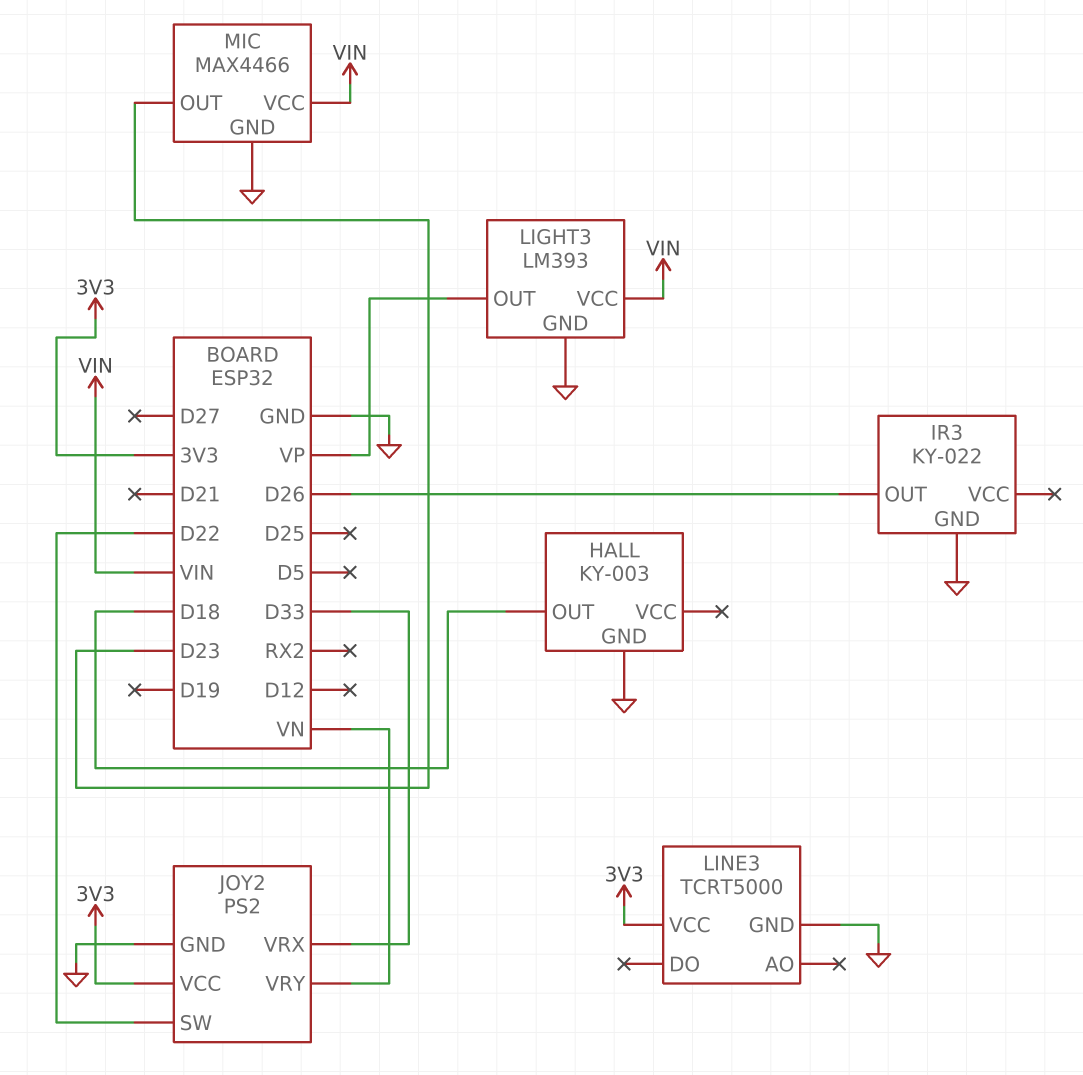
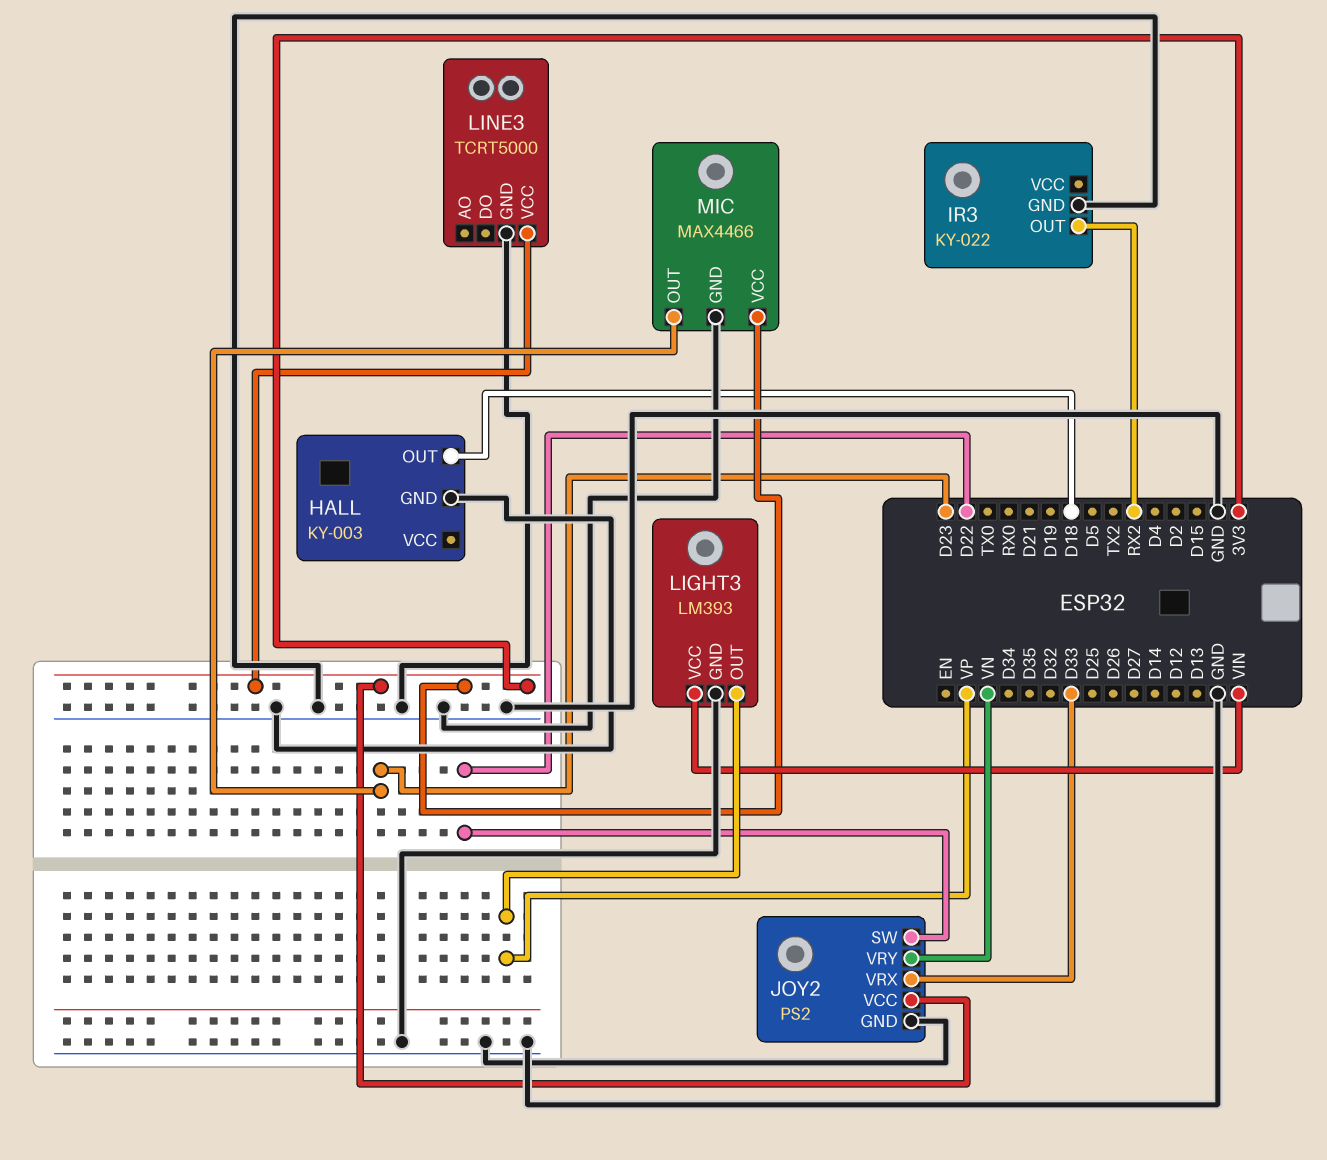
IR3 pin OUT: D26 -> RX2
MIC pin VCC: VIN -> 3V3

